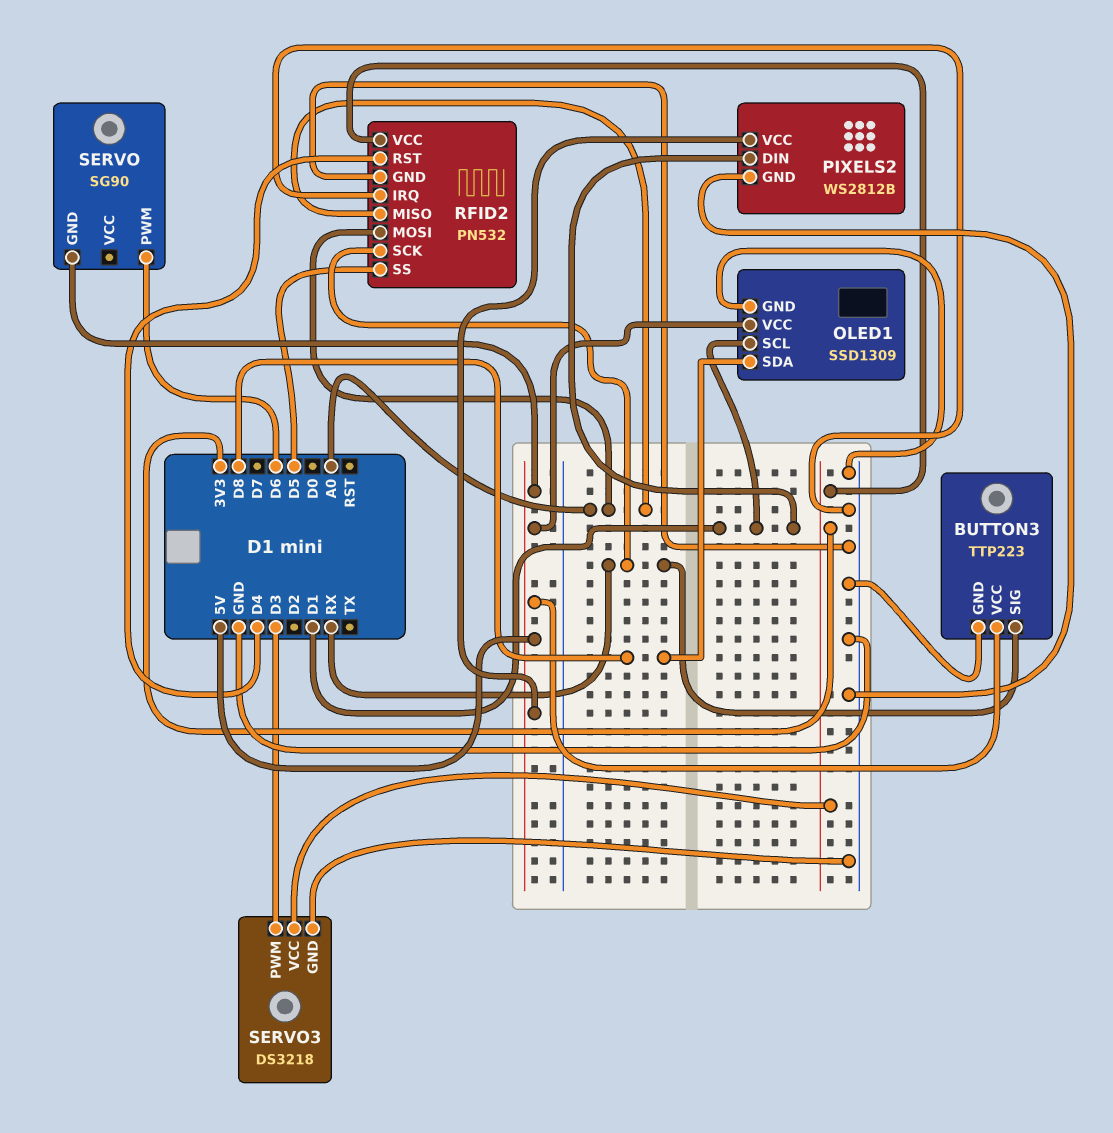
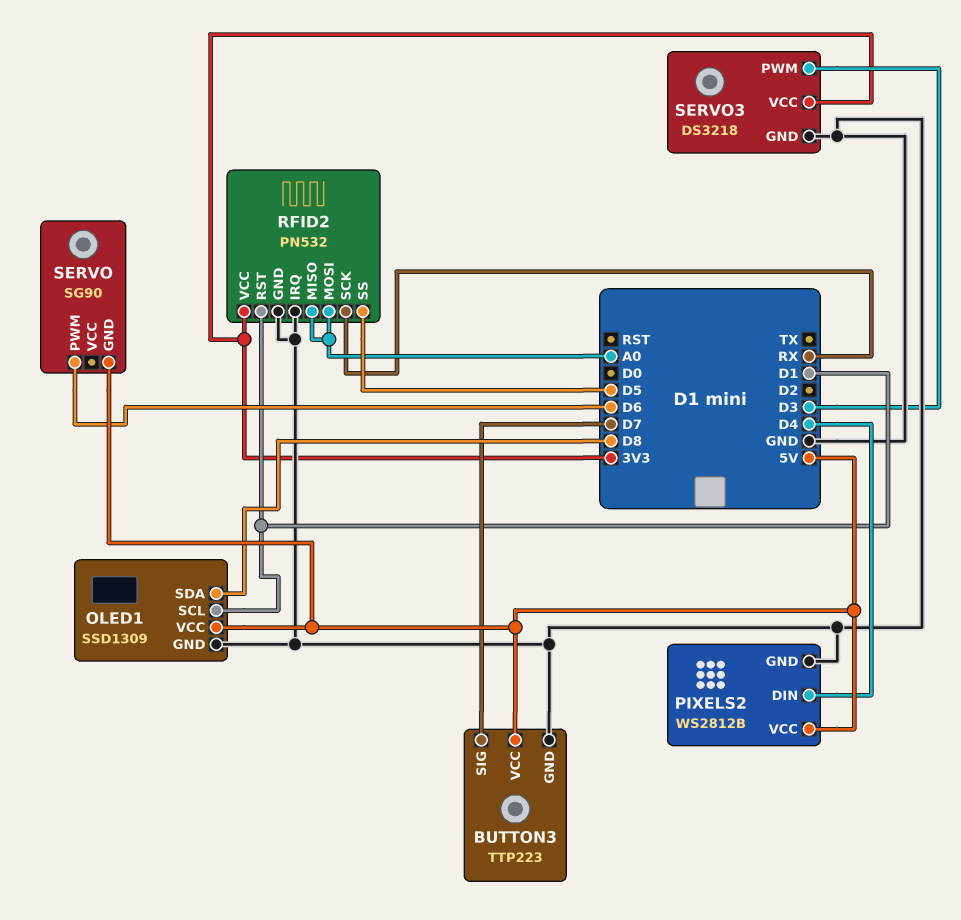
BUTTON3 pin SIG: RX -> D7
PIXELS2 pin DIN: D1 -> D4
RFID2 pin RST: D4 -> D1

